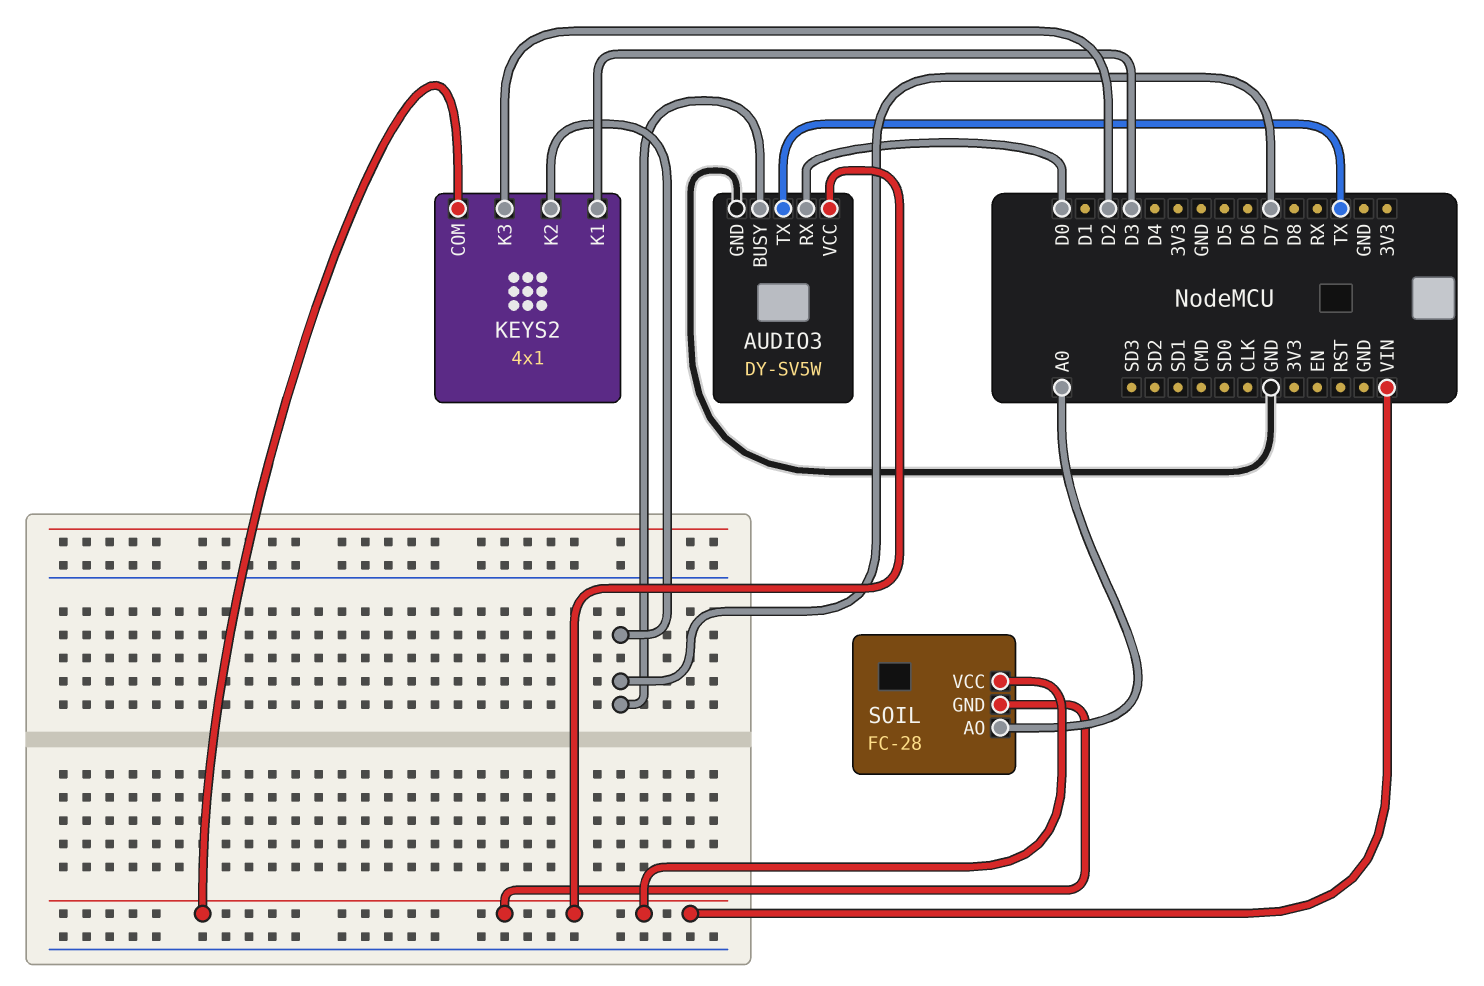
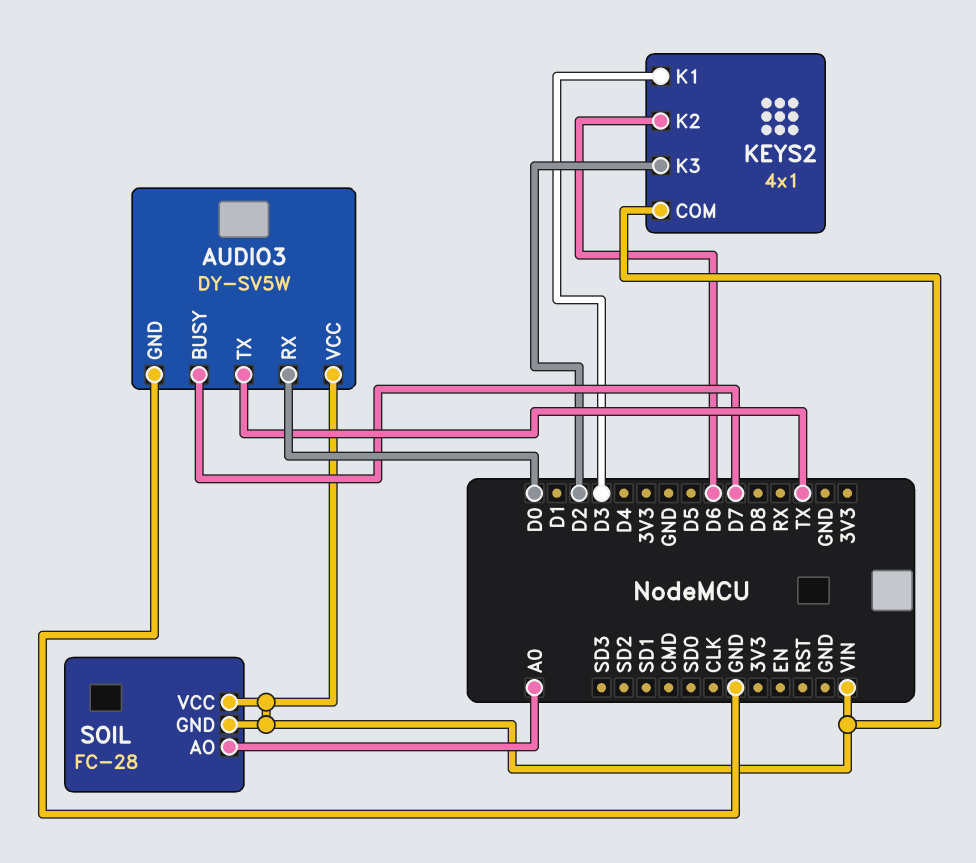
KEYS2 pin K2: D7 -> D6

